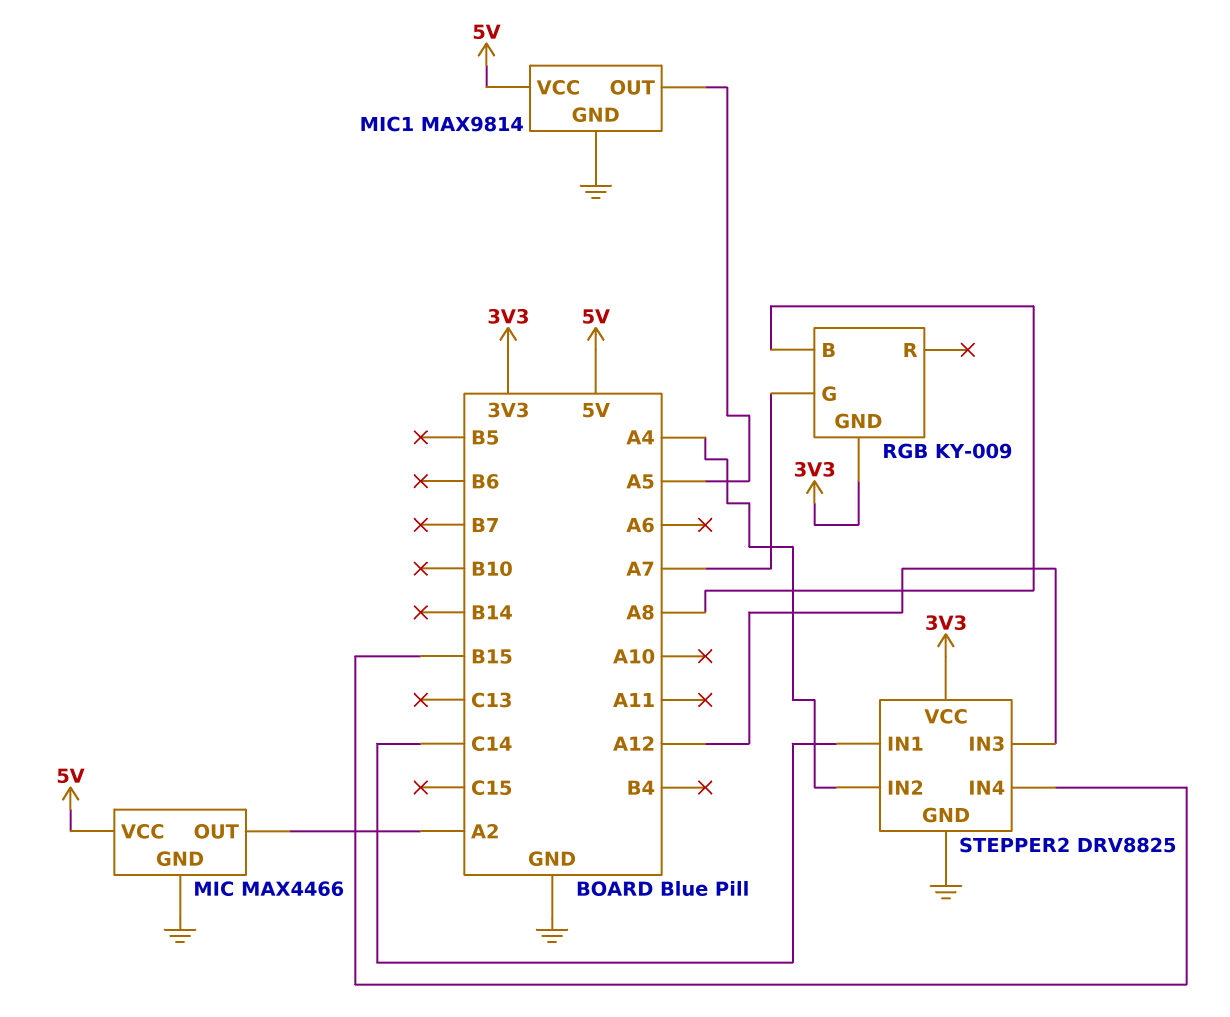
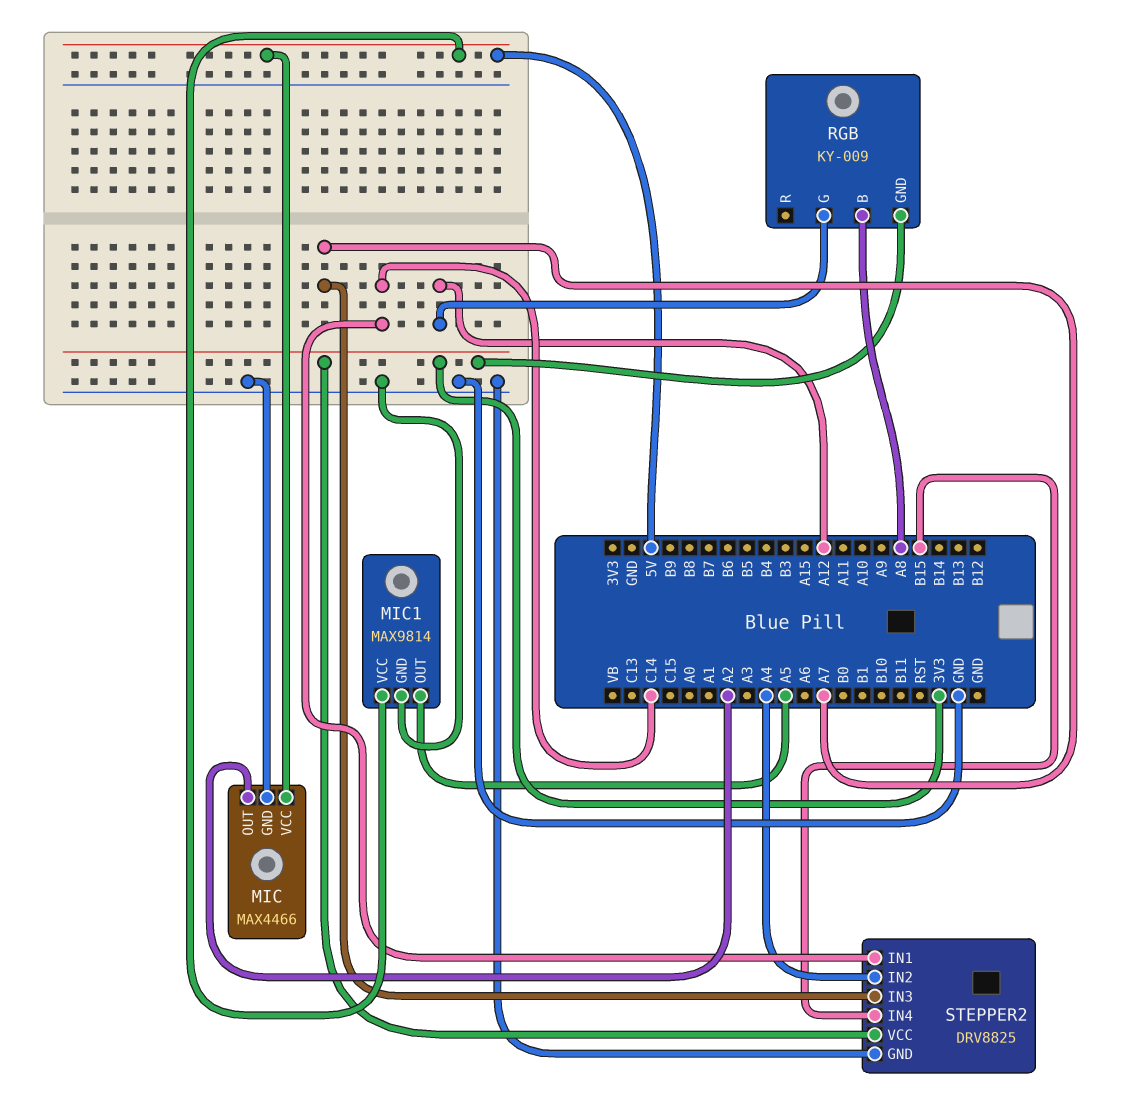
RGB pin G: A7 -> A12
STEPPER2 pin IN3: A12 -> A7

